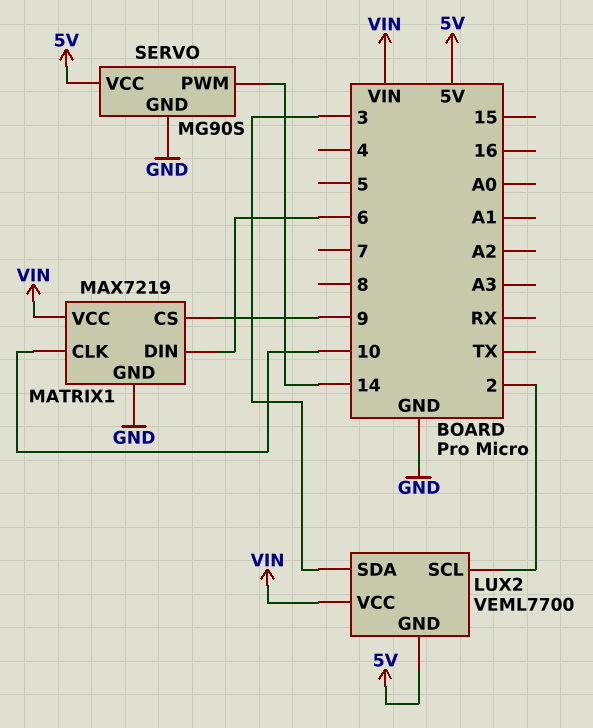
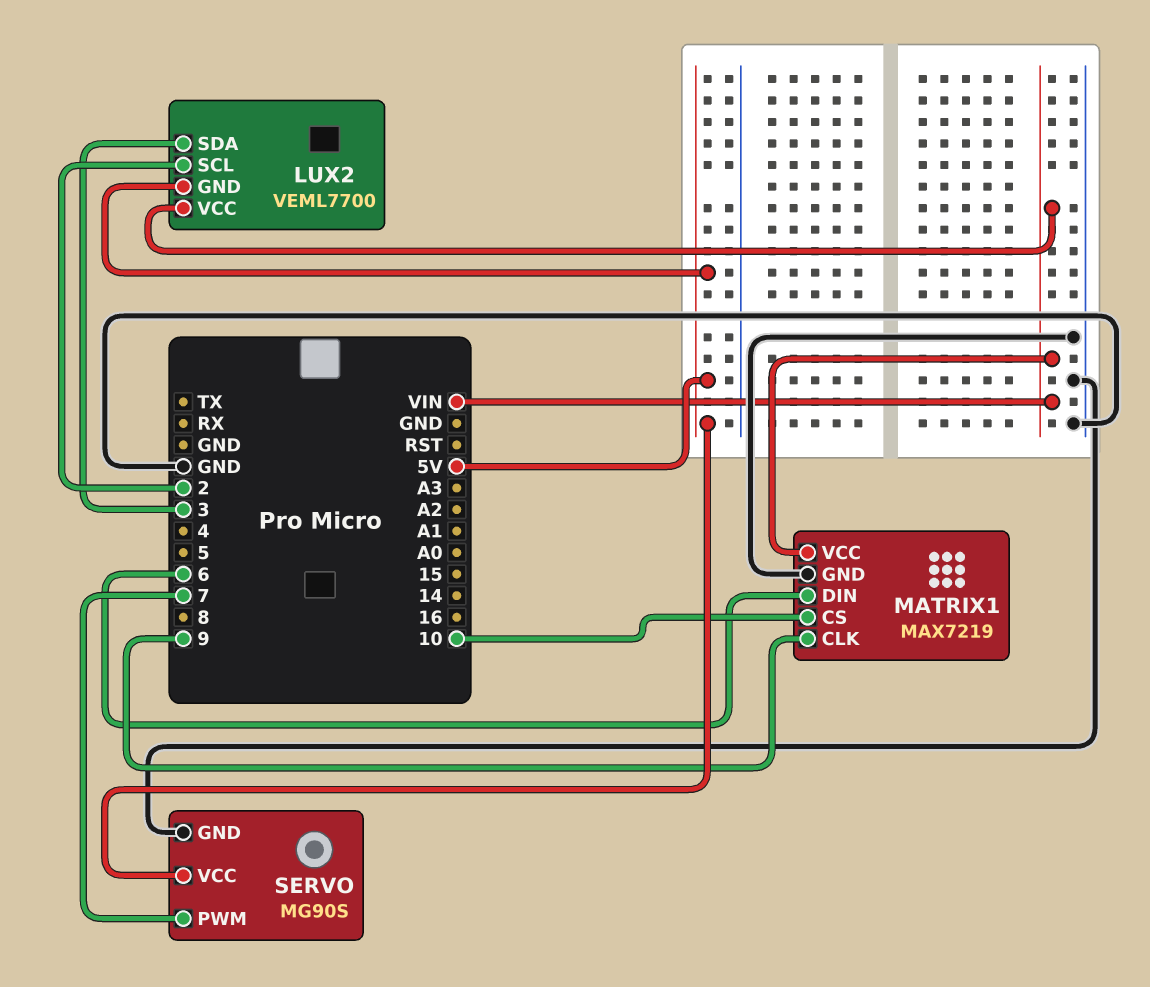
MATRIX1 pin CLK: 10 -> 9
MATRIX1 pin CS: 9 -> 10
SERVO pin PWM: 14 -> 7

